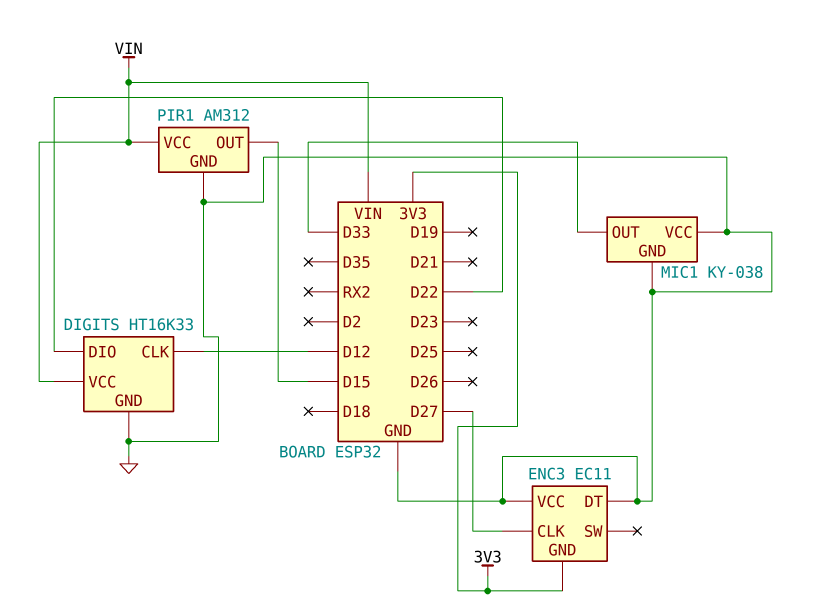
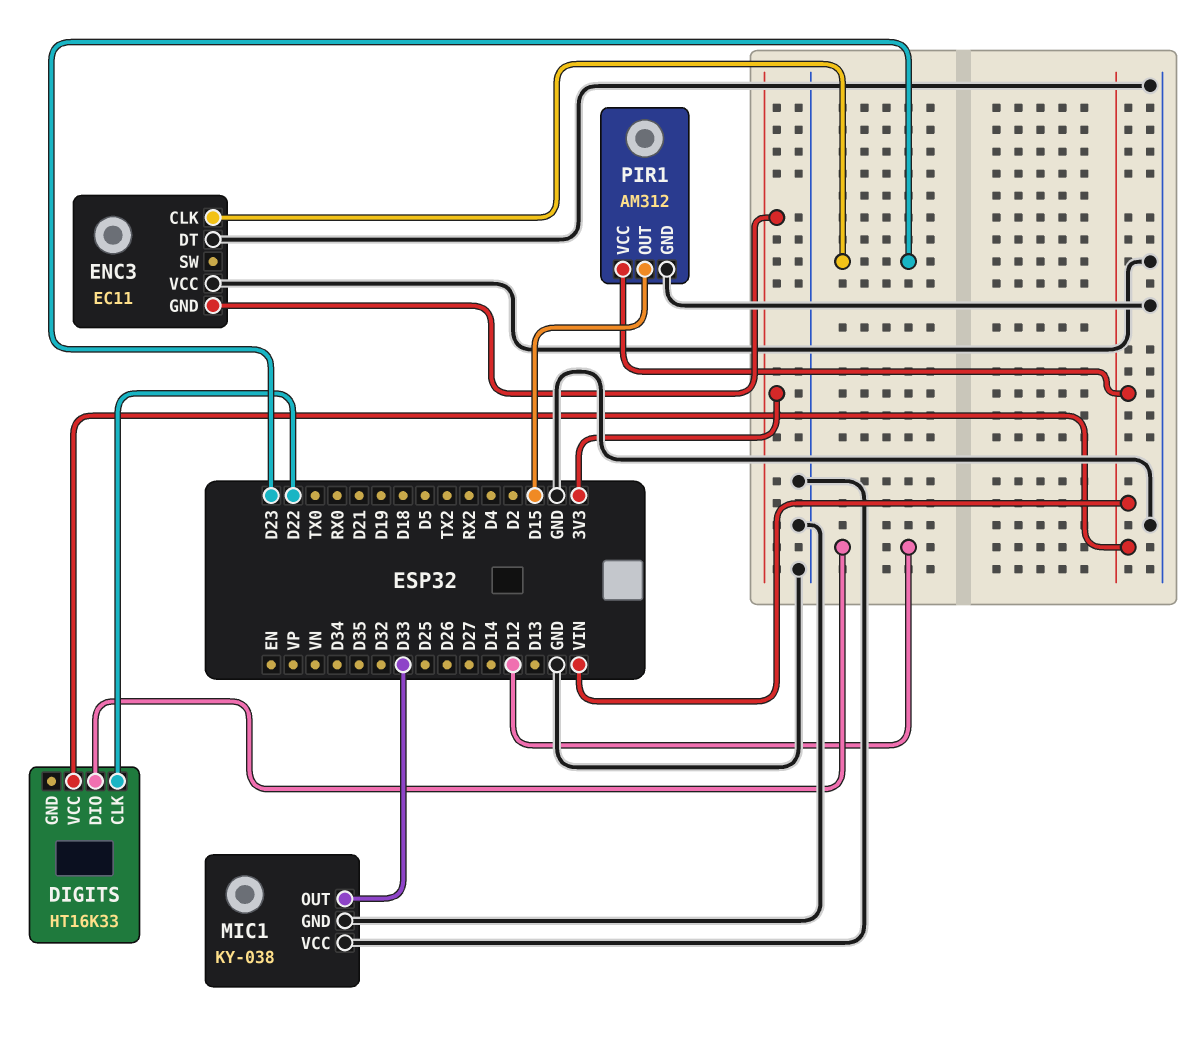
DIGITS pin CLK: D12 -> D22
DIGITS pin DIO: D22 -> D12
DIGITS pin GND: GND -> none
ENC3 pin CLK: D27 -> D23

